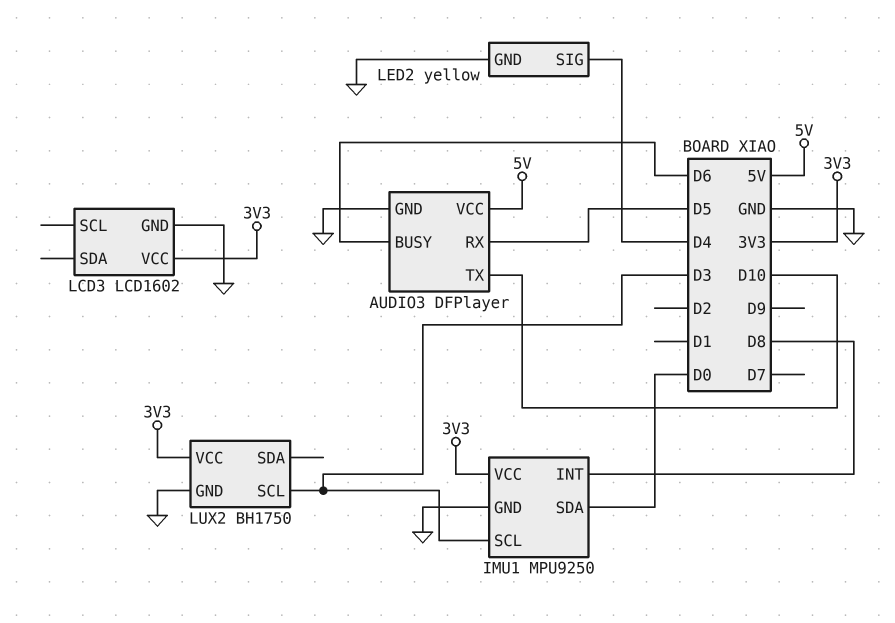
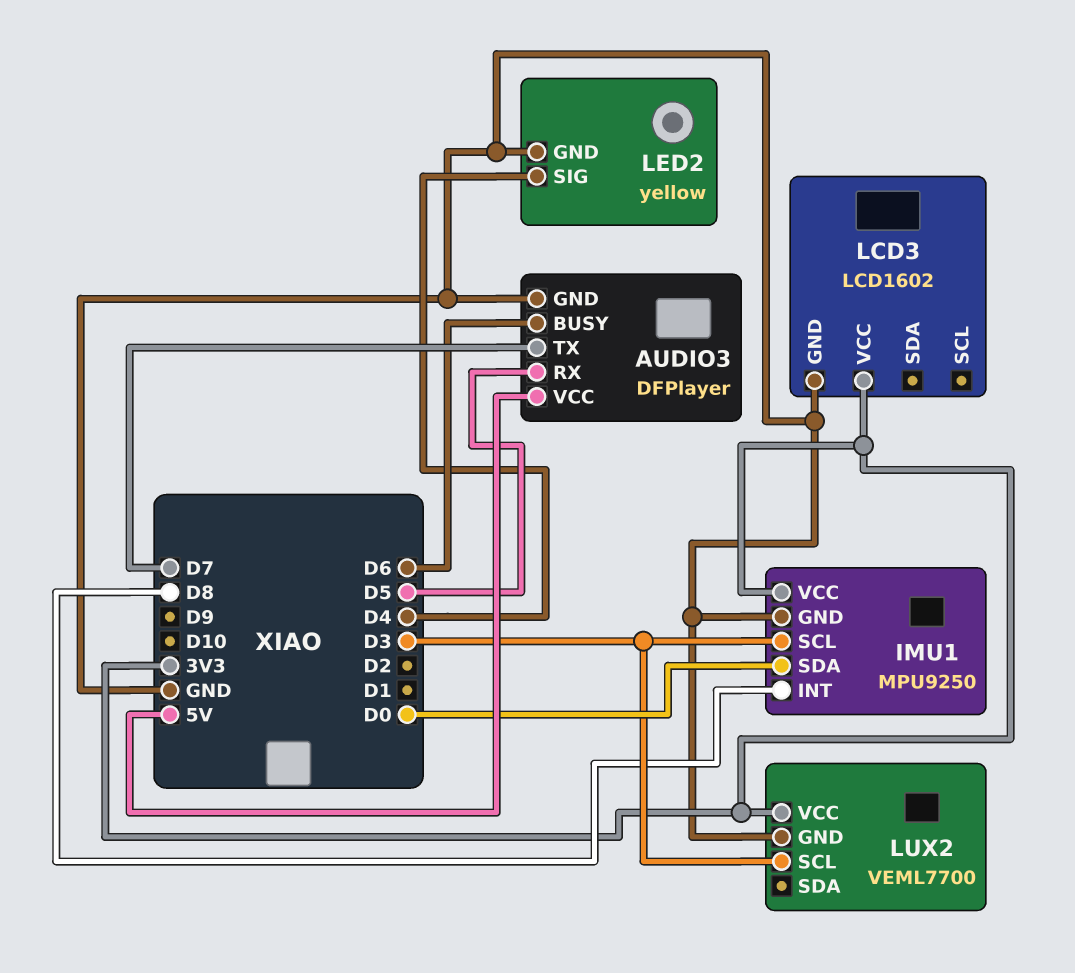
AUDIO3 pin TX: D10 -> D7
LUX2: BH1750 -> VEML7700

